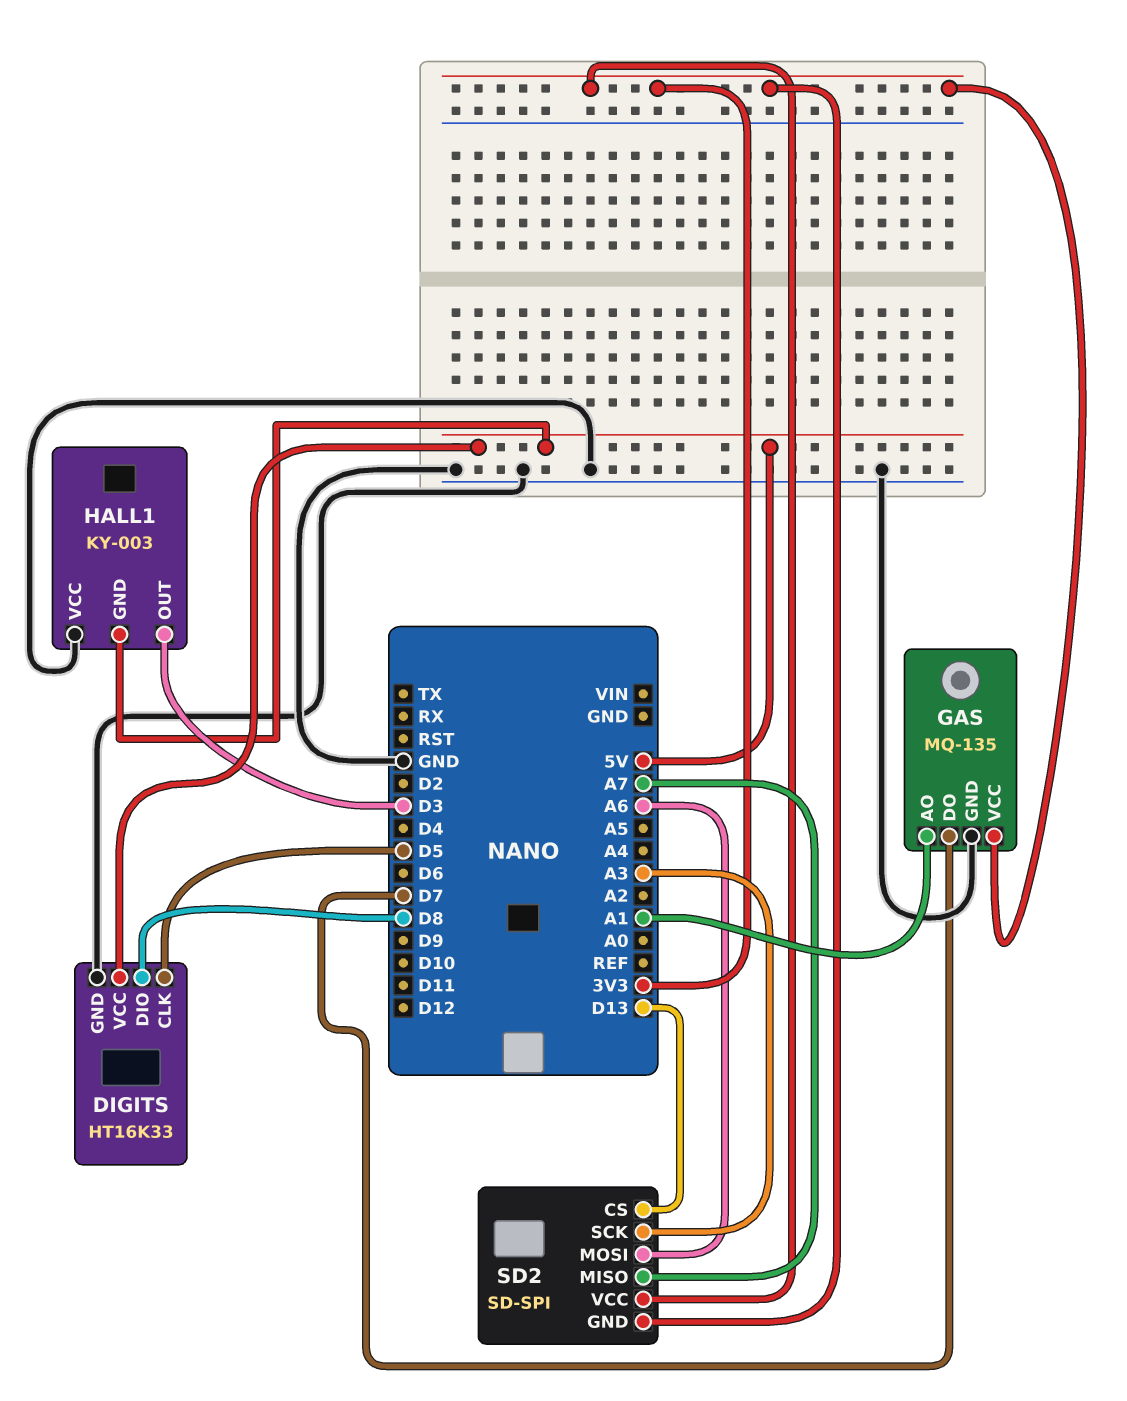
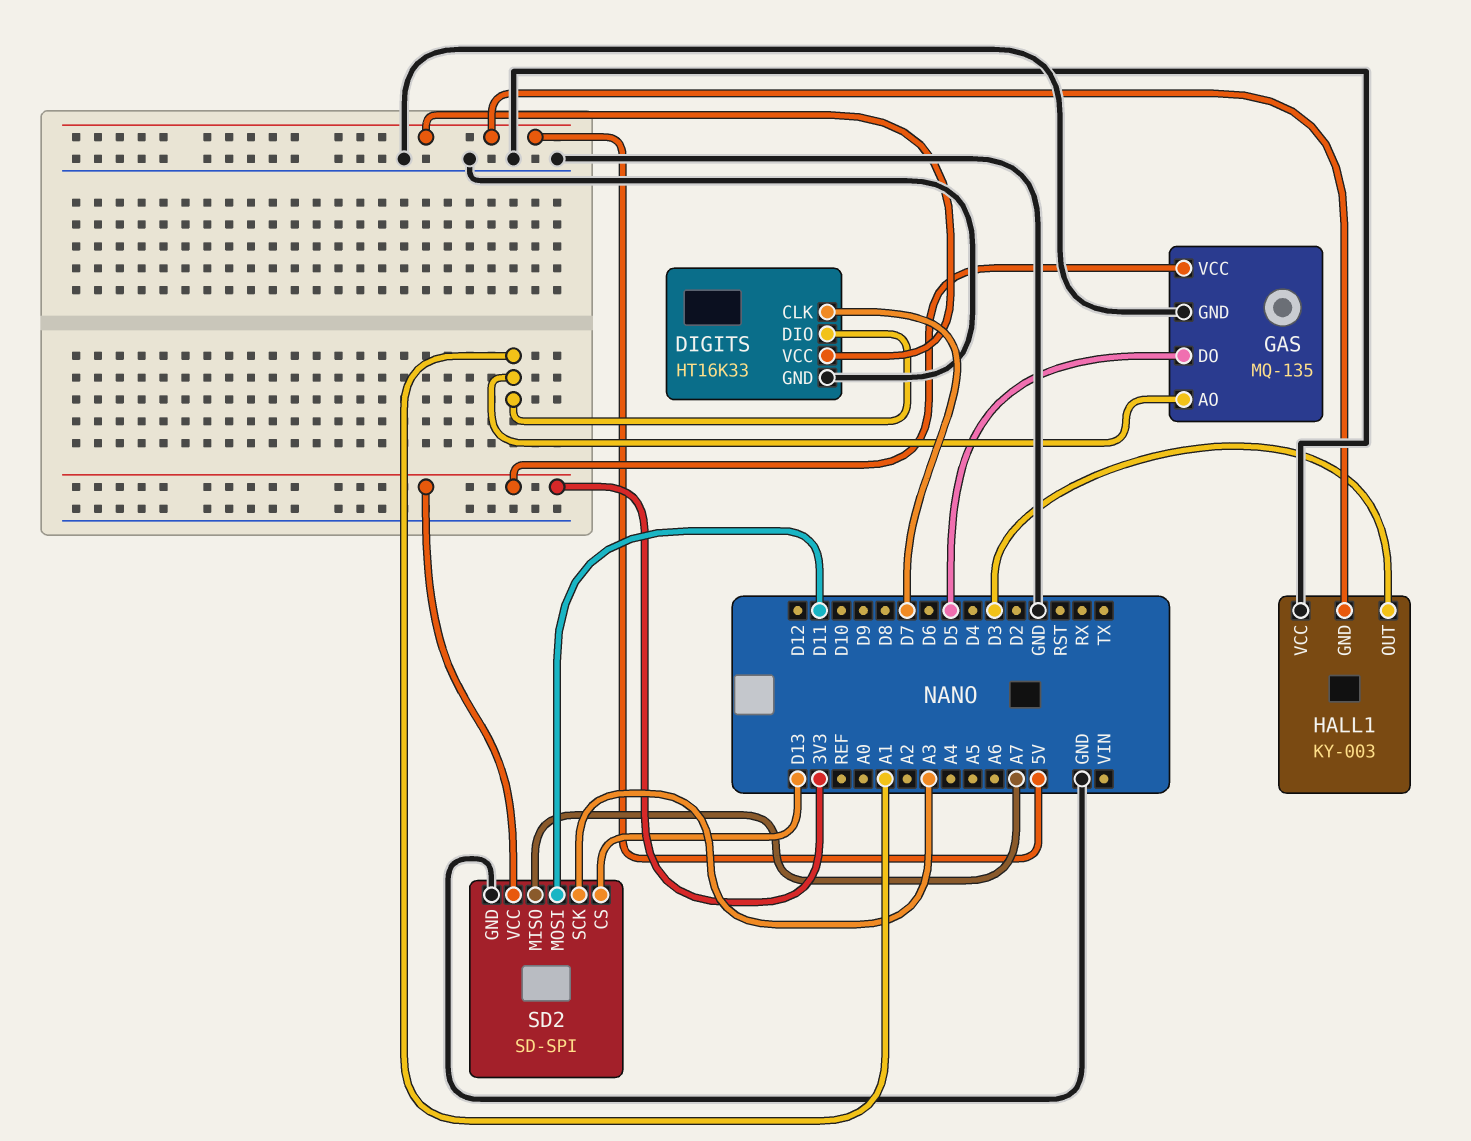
DIGITS pin CLK: D5 -> D7
DIGITS pin DIO: D8 -> A1
GAS pin DO: D7 -> D5
SD2 pin GND: 3V3 -> GND
SD2 pin MOSI: A6 -> D11

